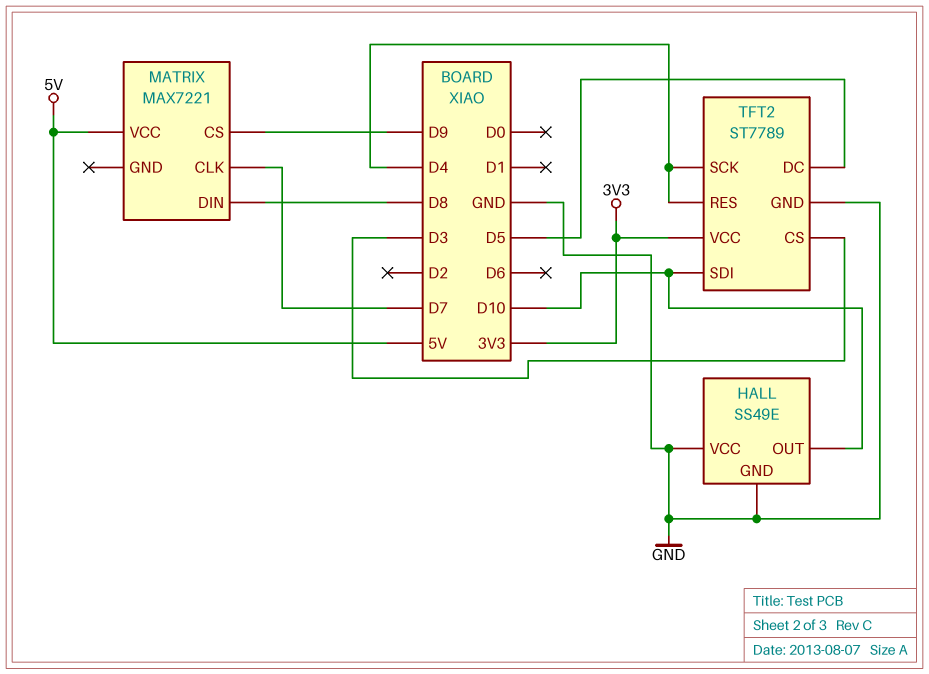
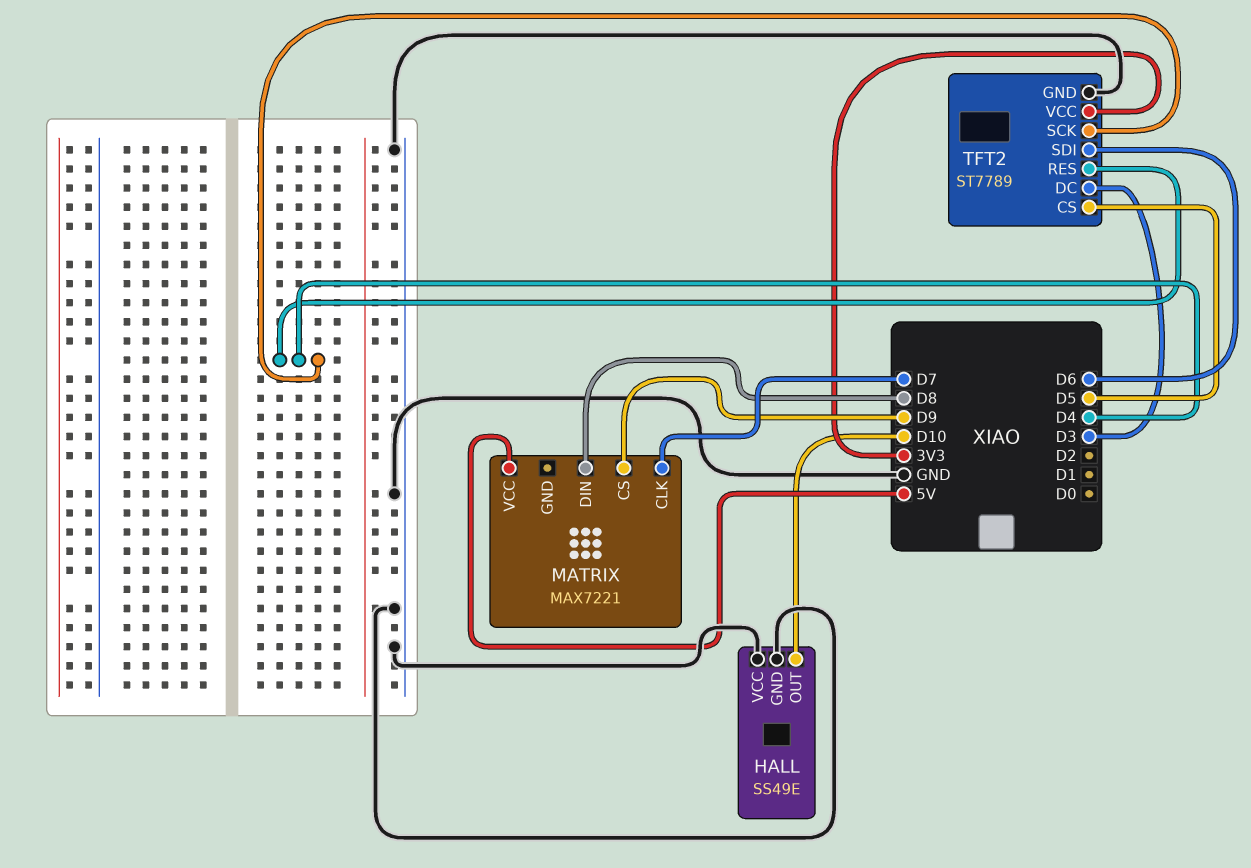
TFT2 pin CS: D3 -> D5
TFT2 pin DC: D5 -> D3
TFT2 pin SDI: D10 -> D6

